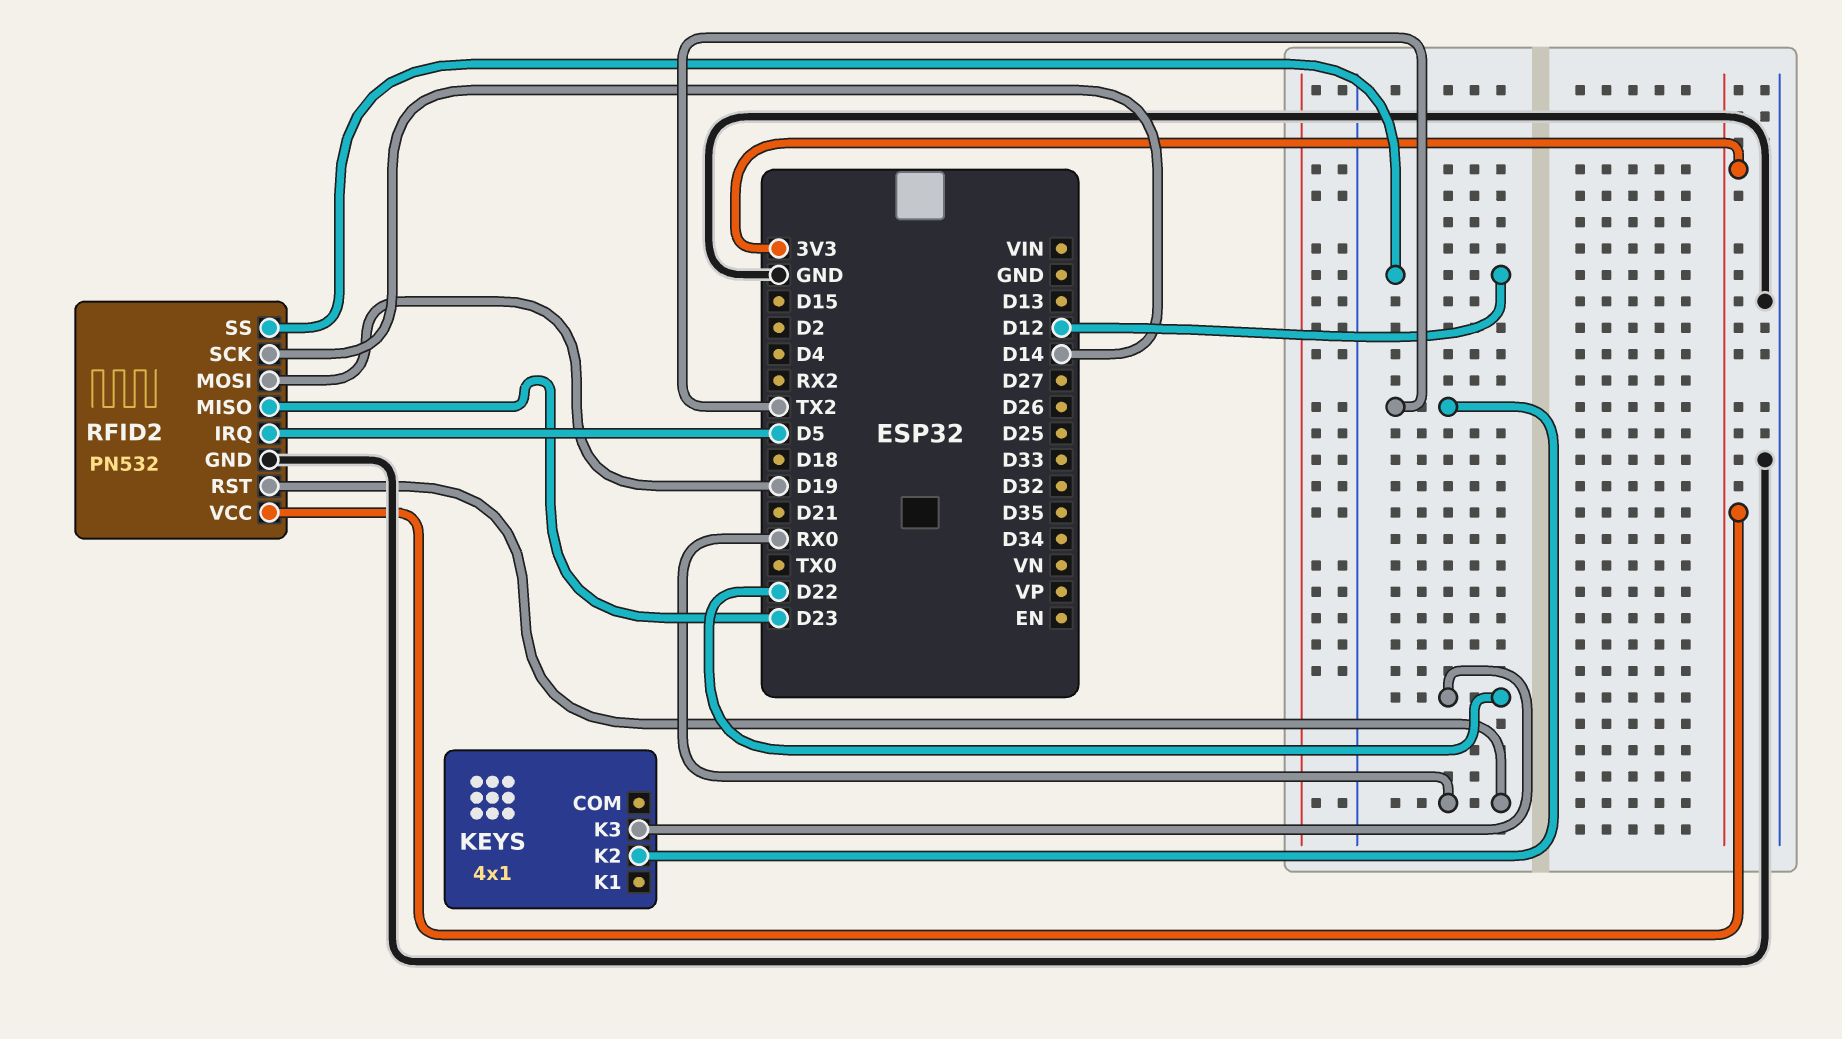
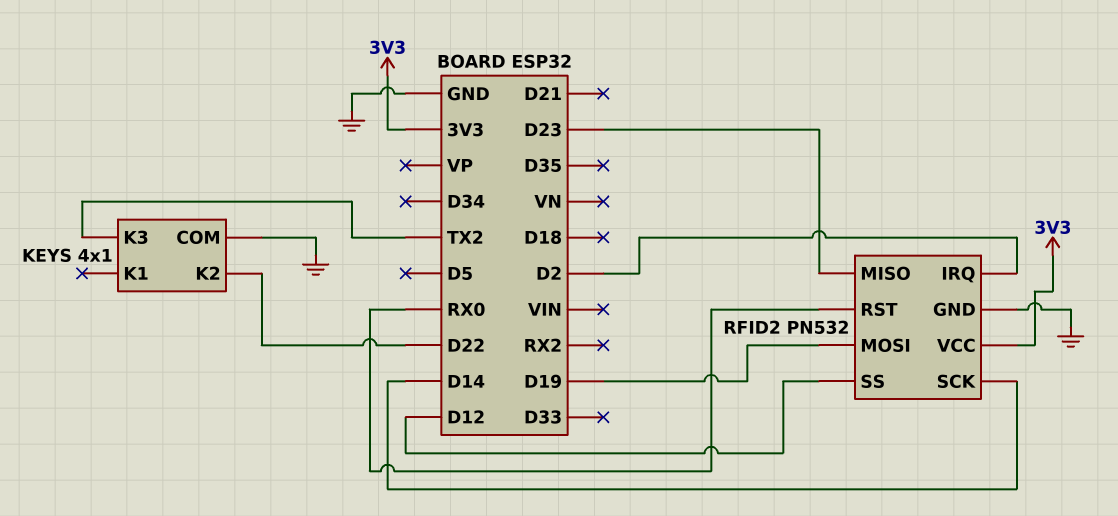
KEYS pin COM: none -> GND
KEYS pin K2: TX2 -> D22
KEYS pin K3: D22 -> TX2
RFID2 pin IRQ: D5 -> D2

